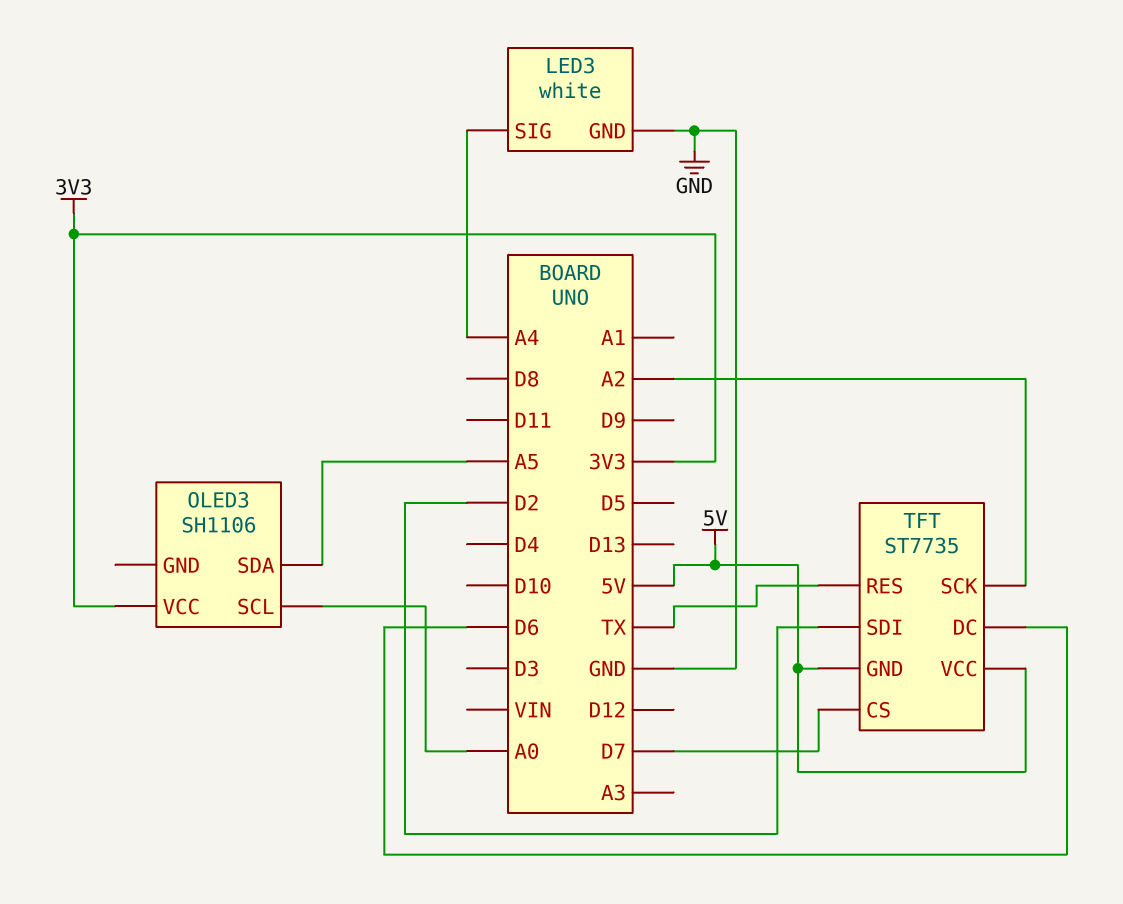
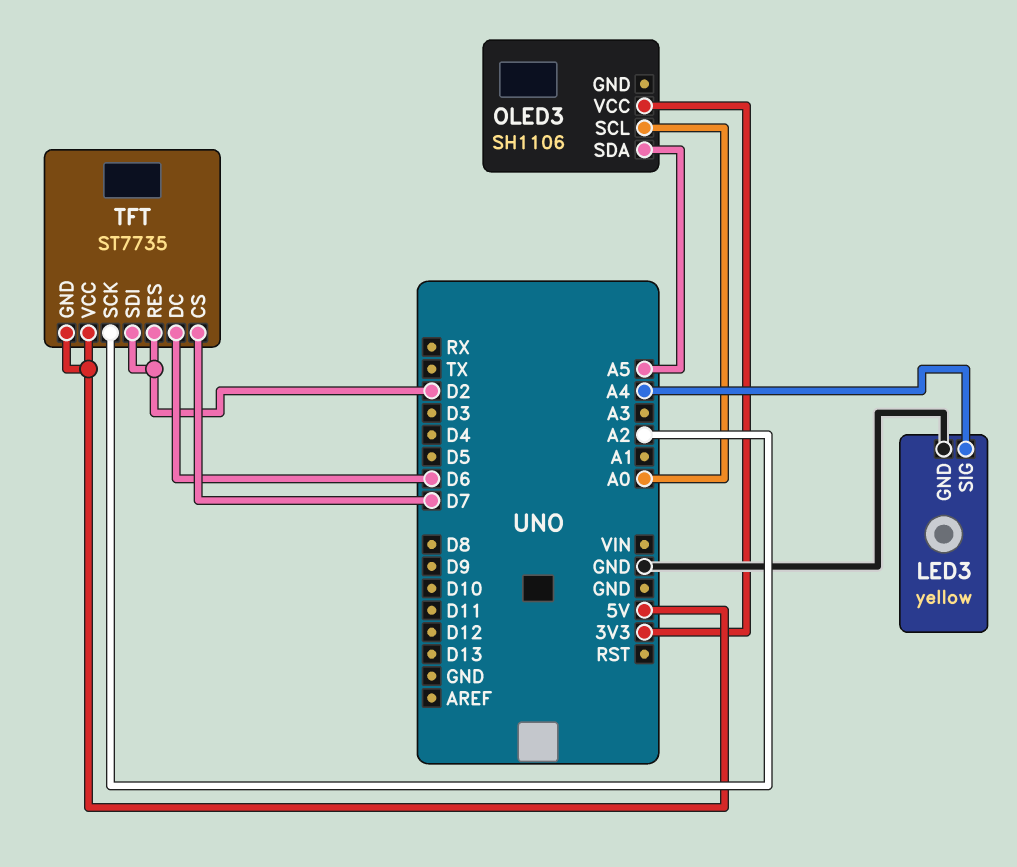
LED3: white -> yellow
TFT pin RES: TX -> D2

